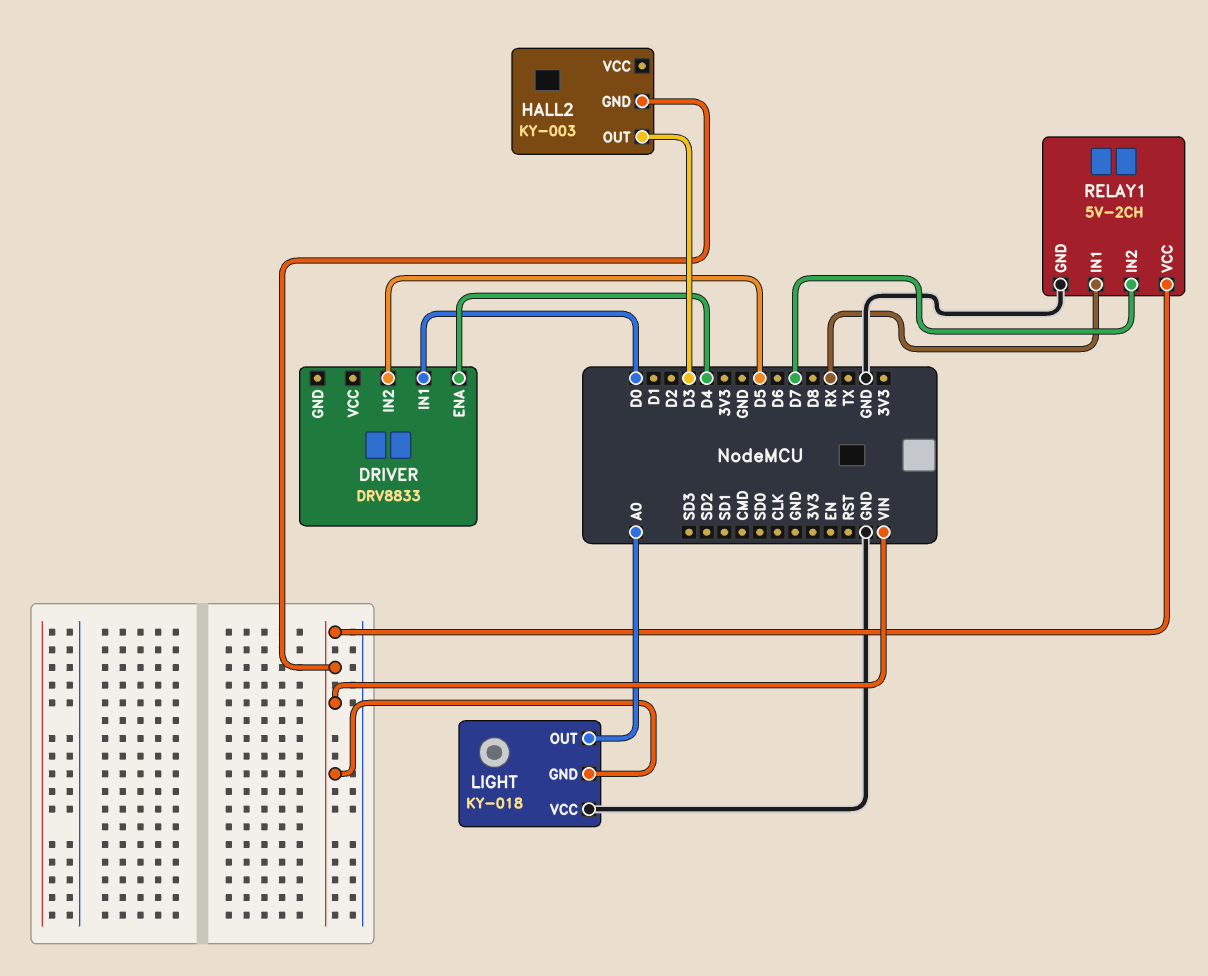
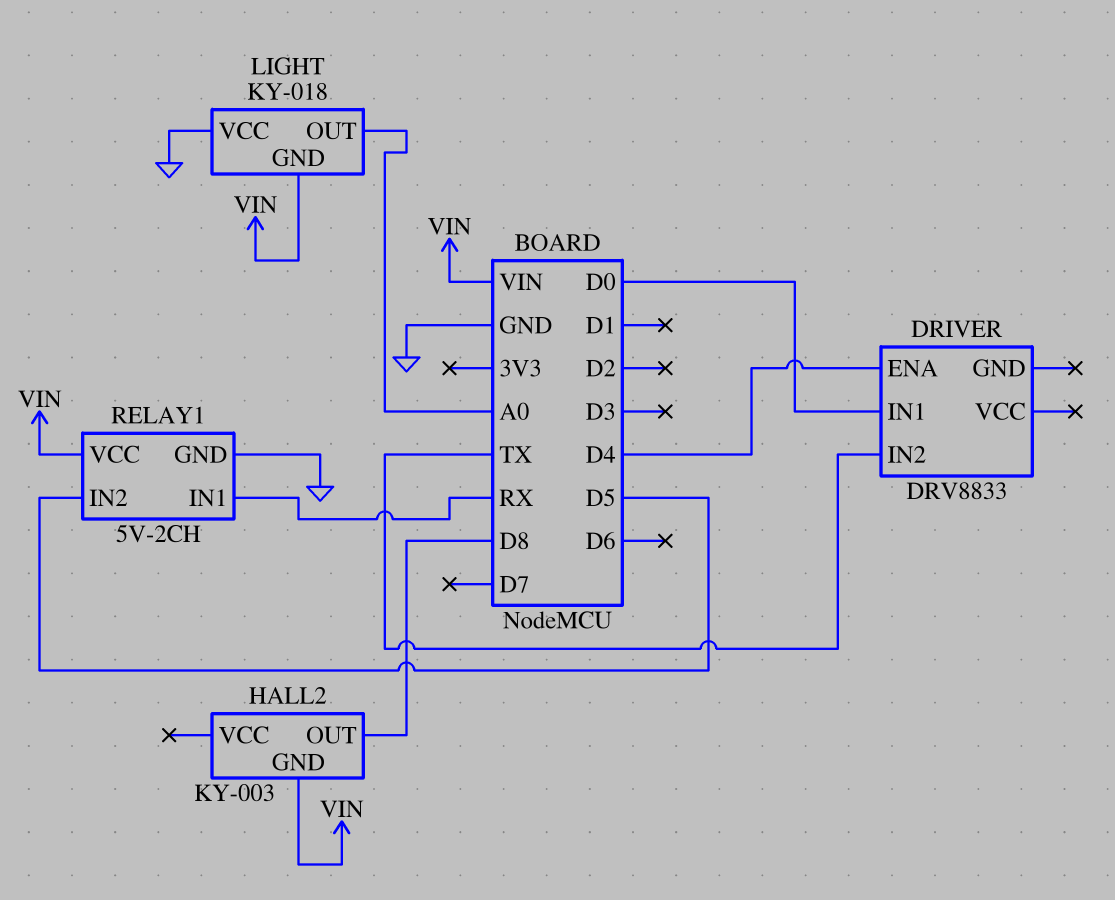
DRIVER pin IN2: D5 -> TX
HALL2 pin OUT: D3 -> D8
RELAY1 pin IN2: D7 -> D5

